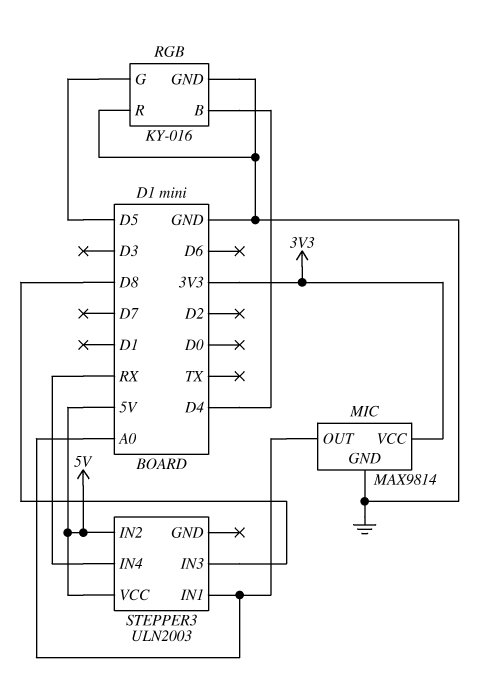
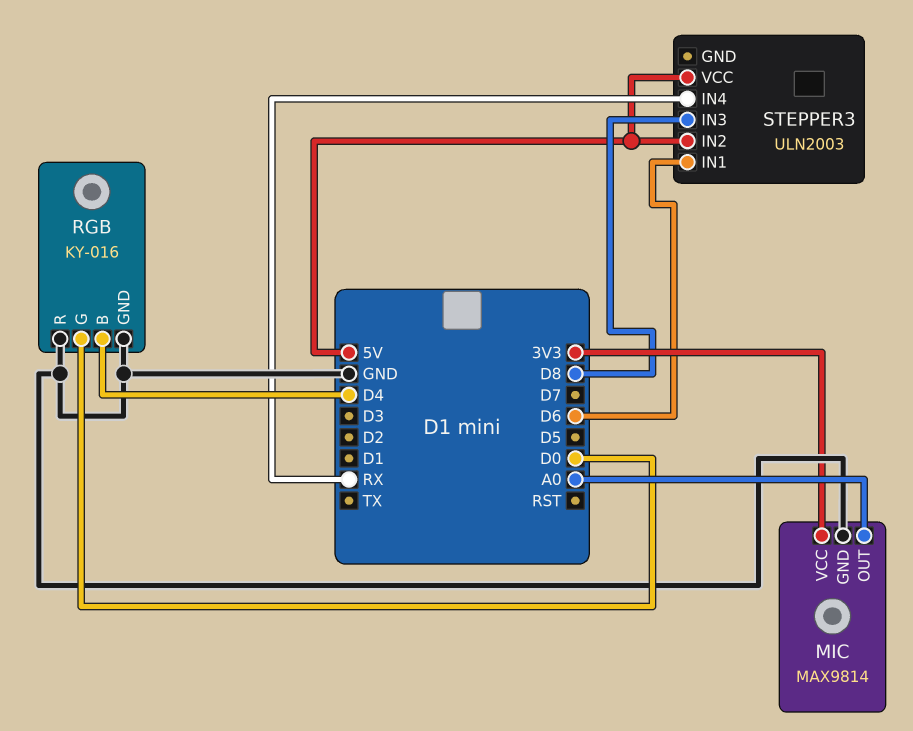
RGB pin G: D5 -> D0
STEPPER3 pin IN1: A0 -> D6

